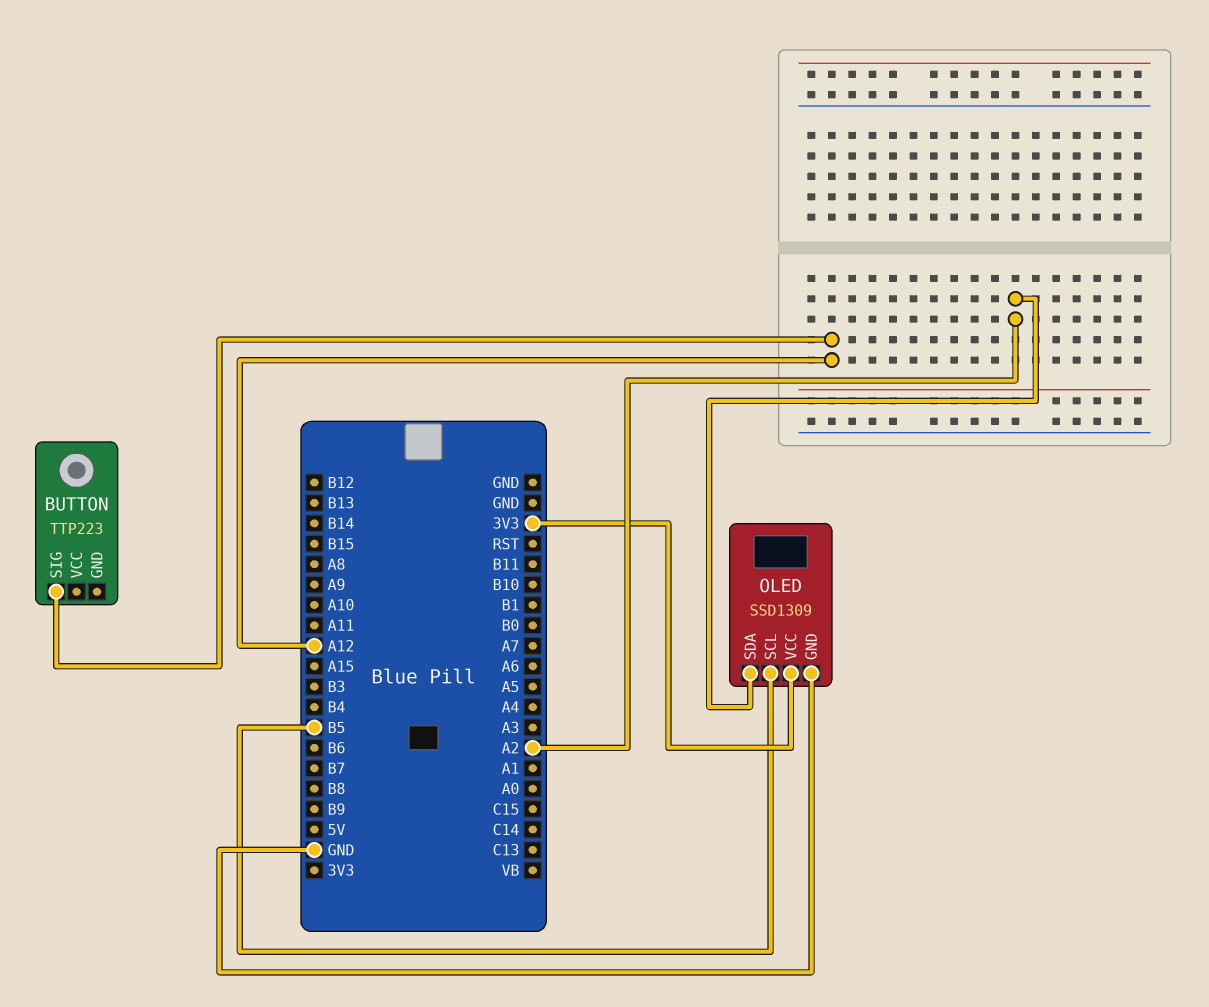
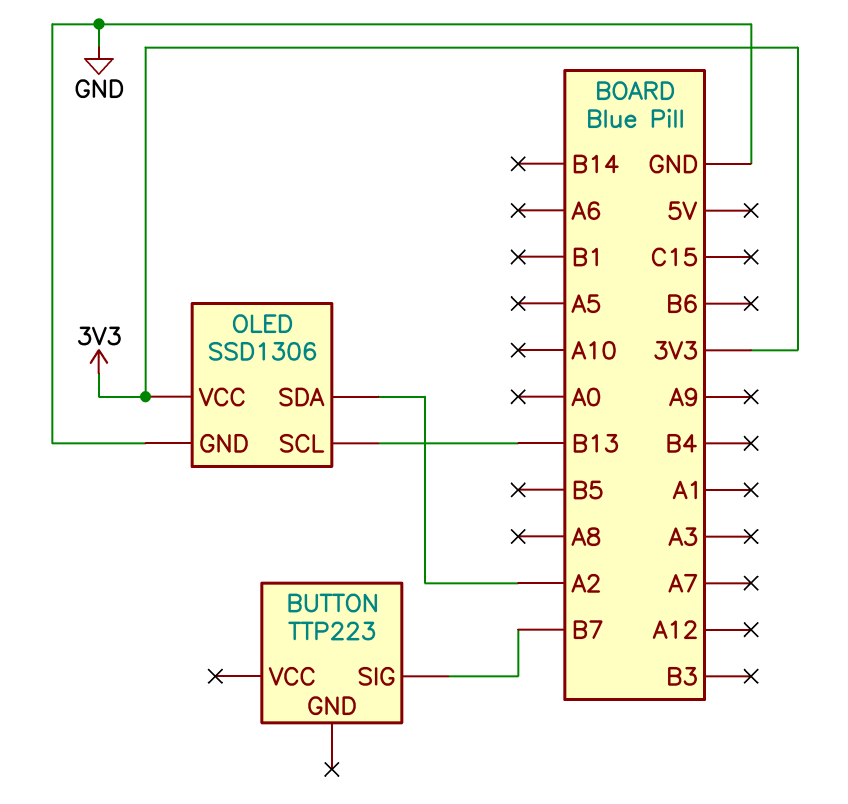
BUTTON pin SIG: A12 -> B7
OLED: SSD1309 -> SSD1306
OLED pin SCL: B5 -> B13

